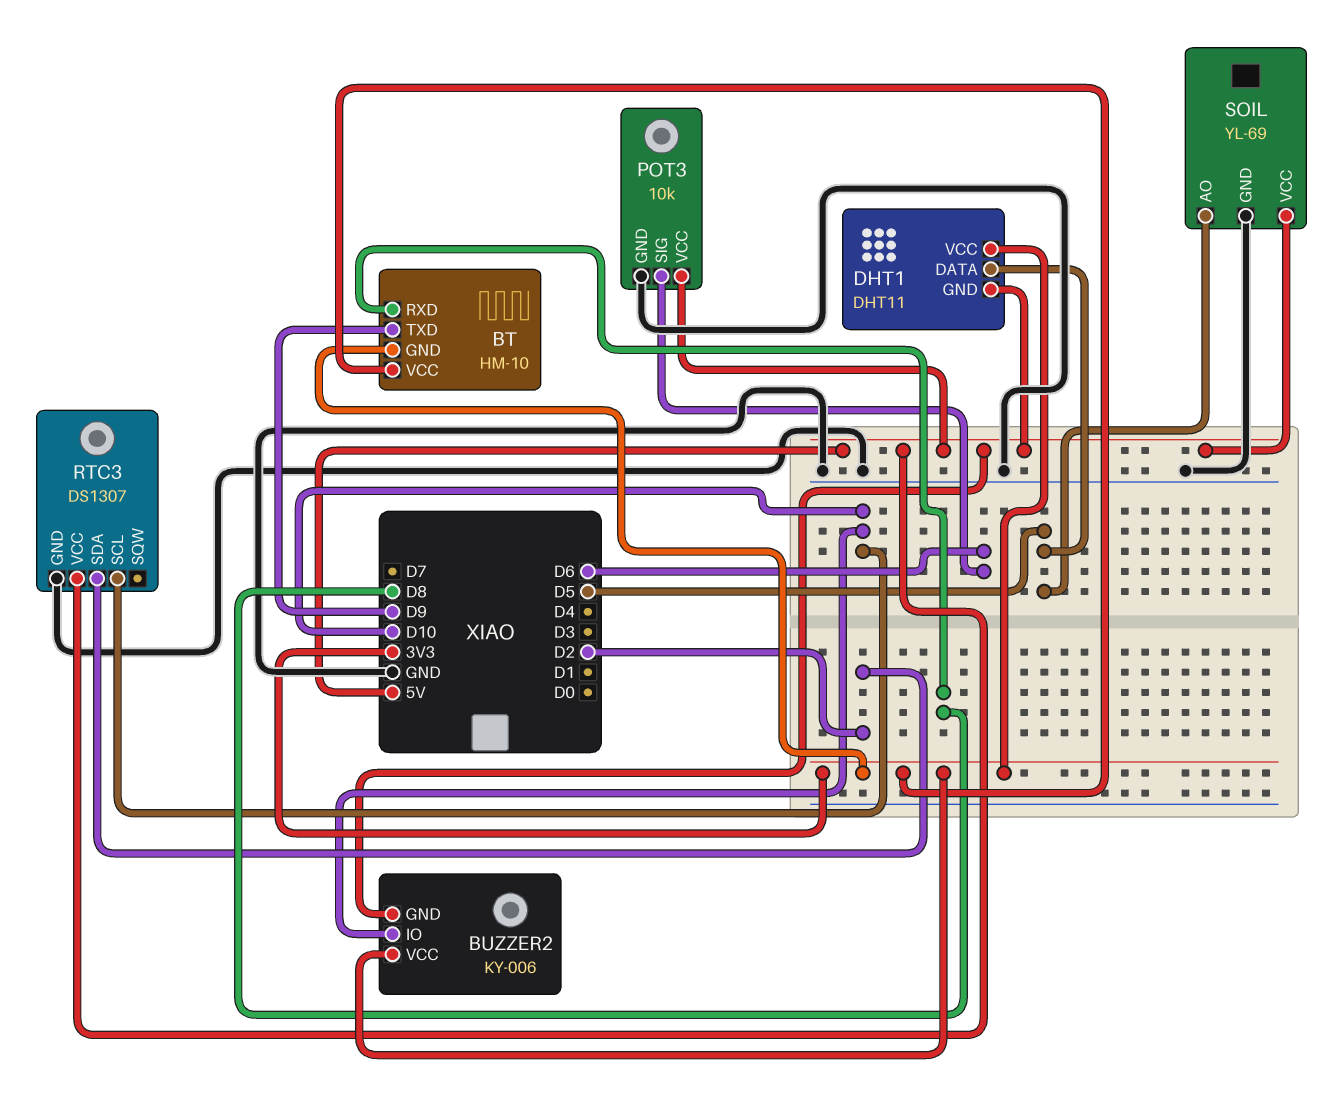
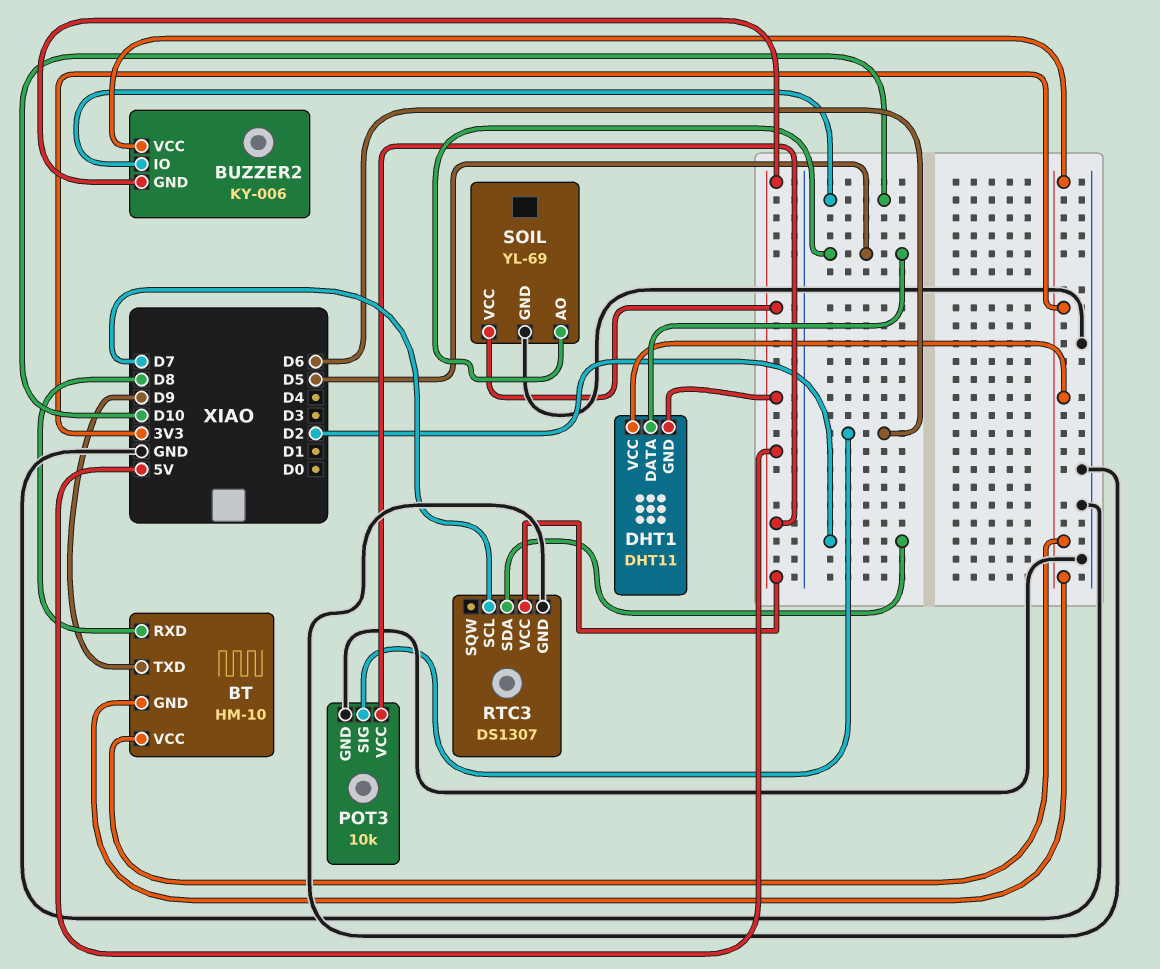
RTC3 pin SCL: D10 -> D7

